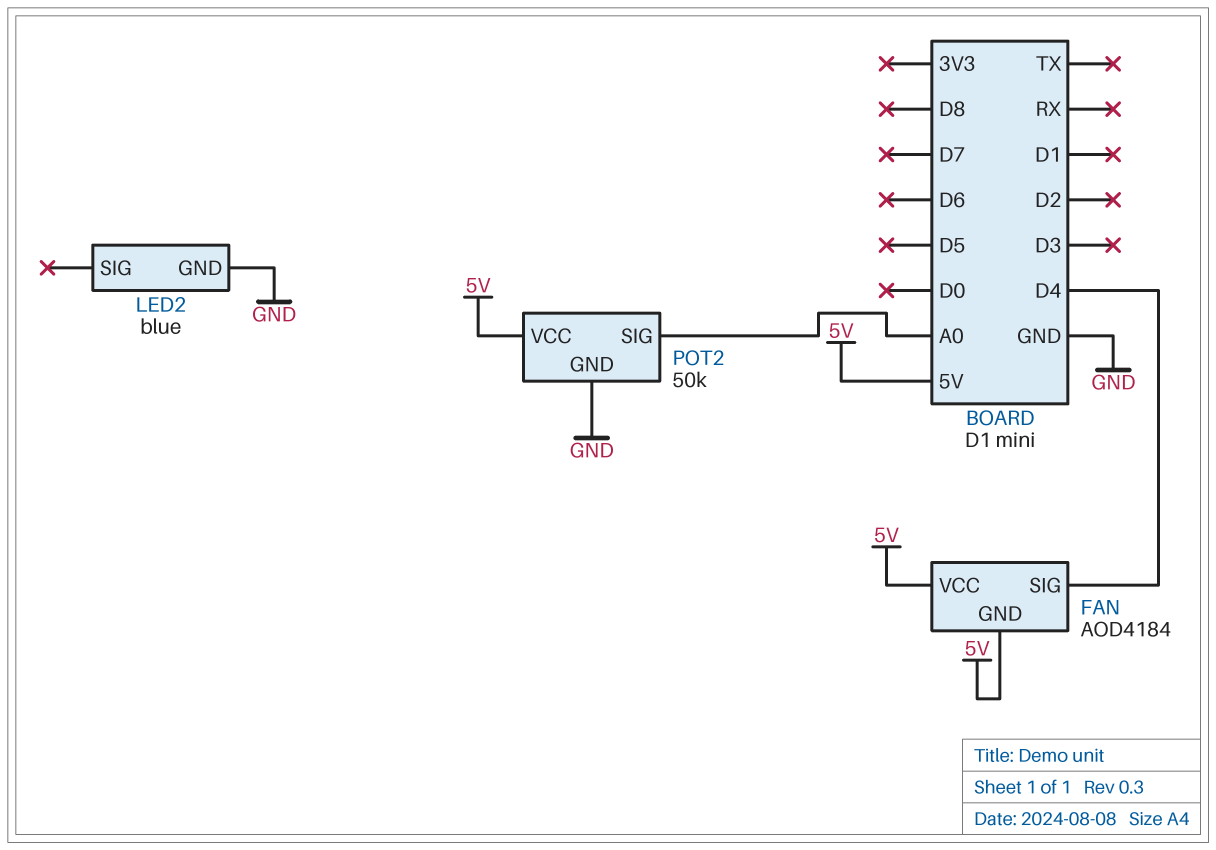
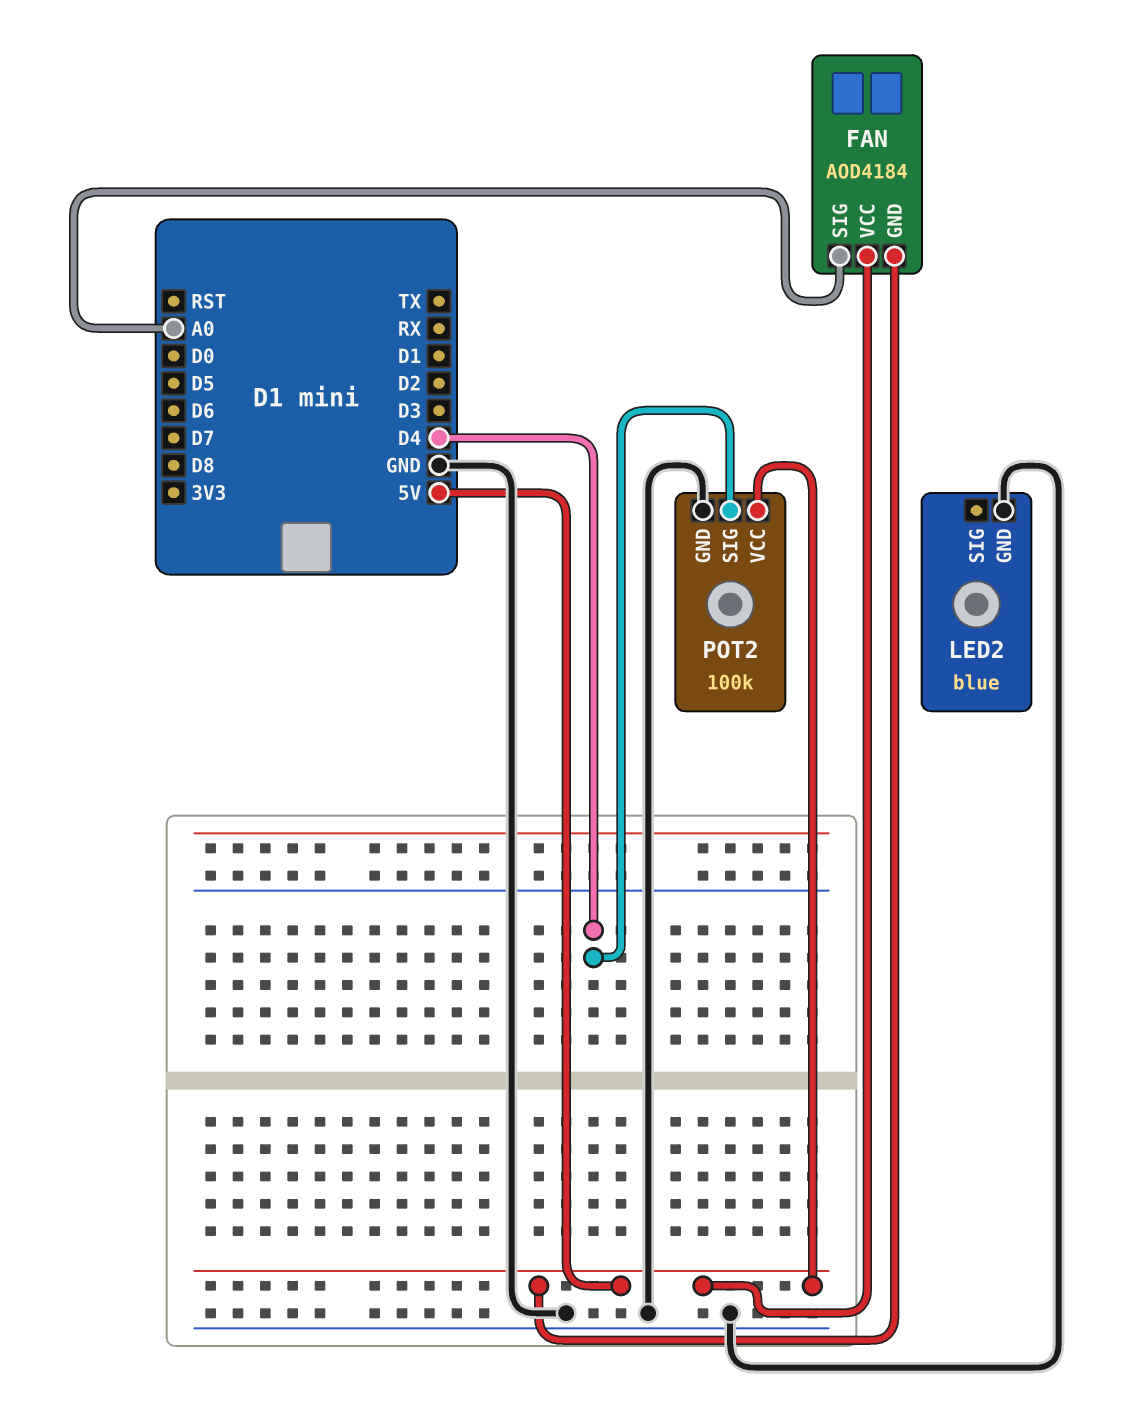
FAN pin SIG: D4 -> A0
POT2: 50k -> 100k
POT2 pin SIG: A0 -> D4

